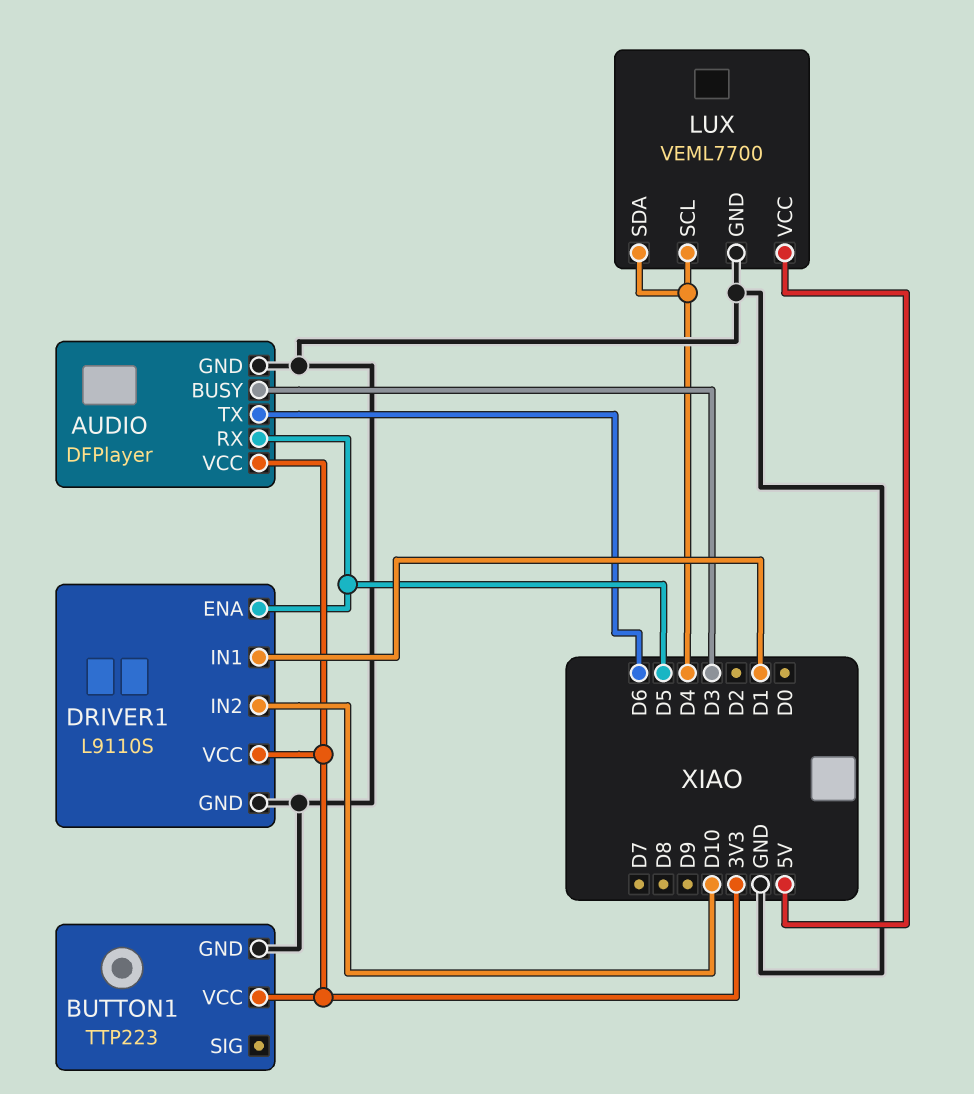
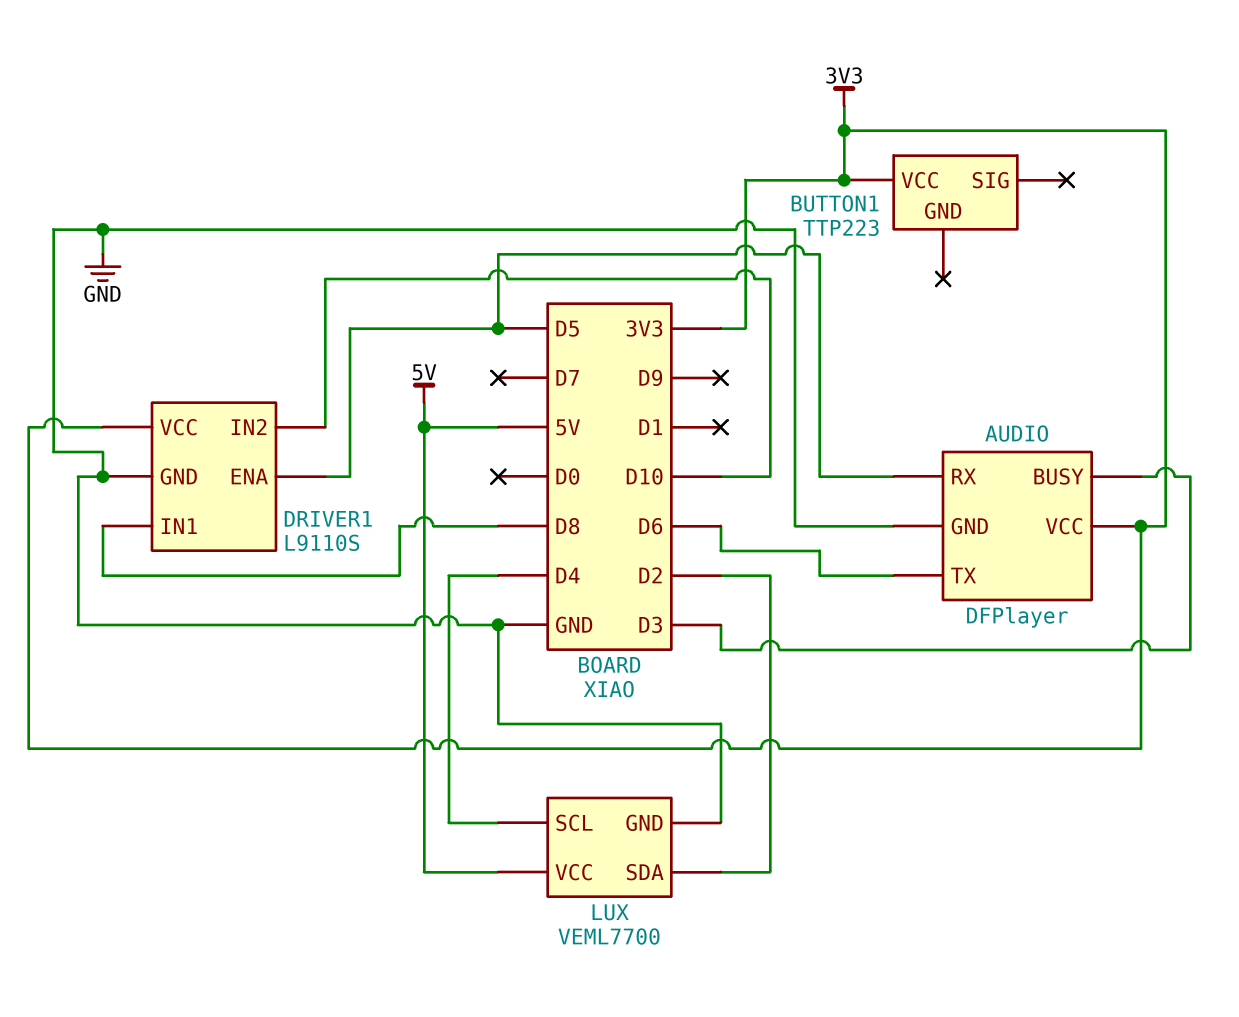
BUTTON1 pin GND: GND -> none
DRIVER1 pin IN1: D1 -> D8
LUX pin SDA: D4 -> D2

